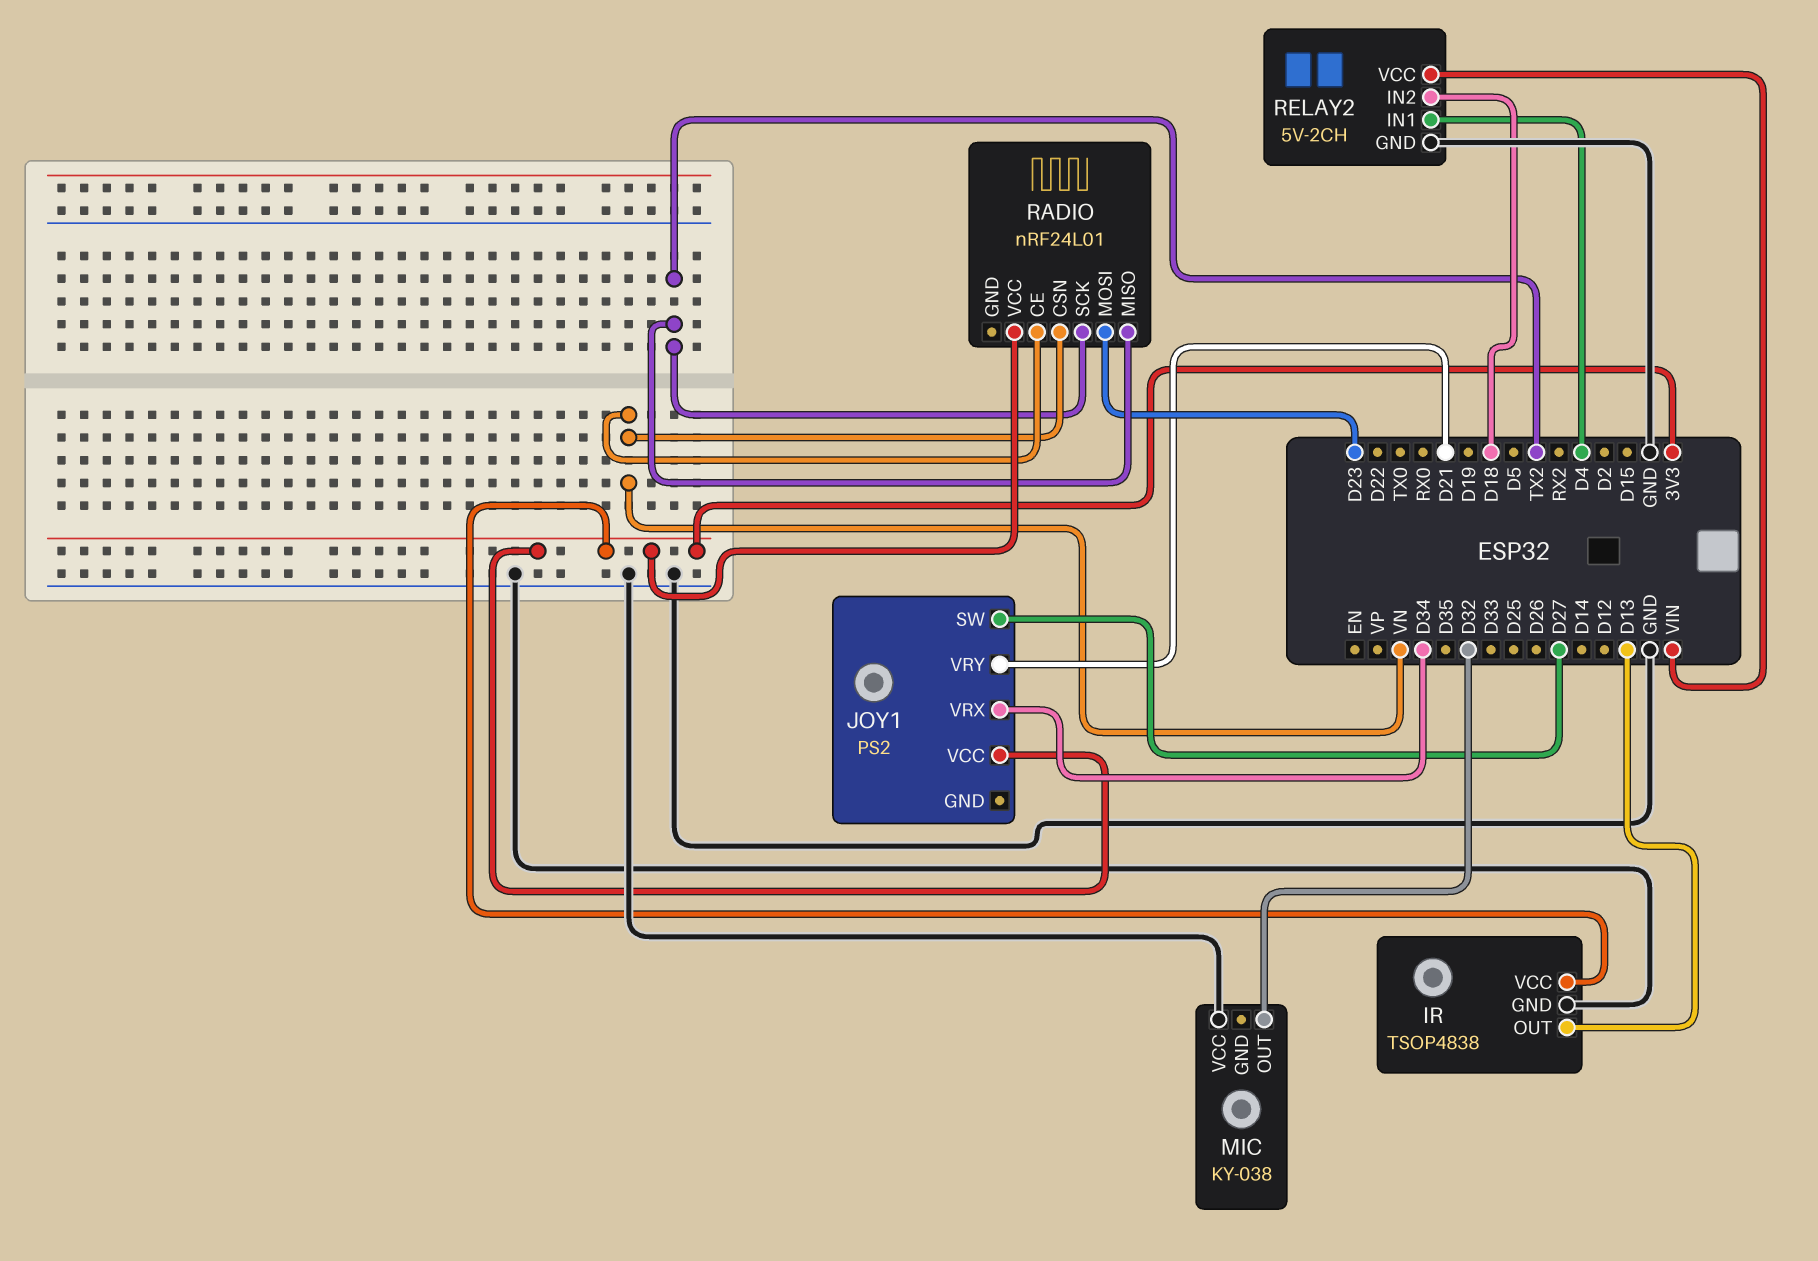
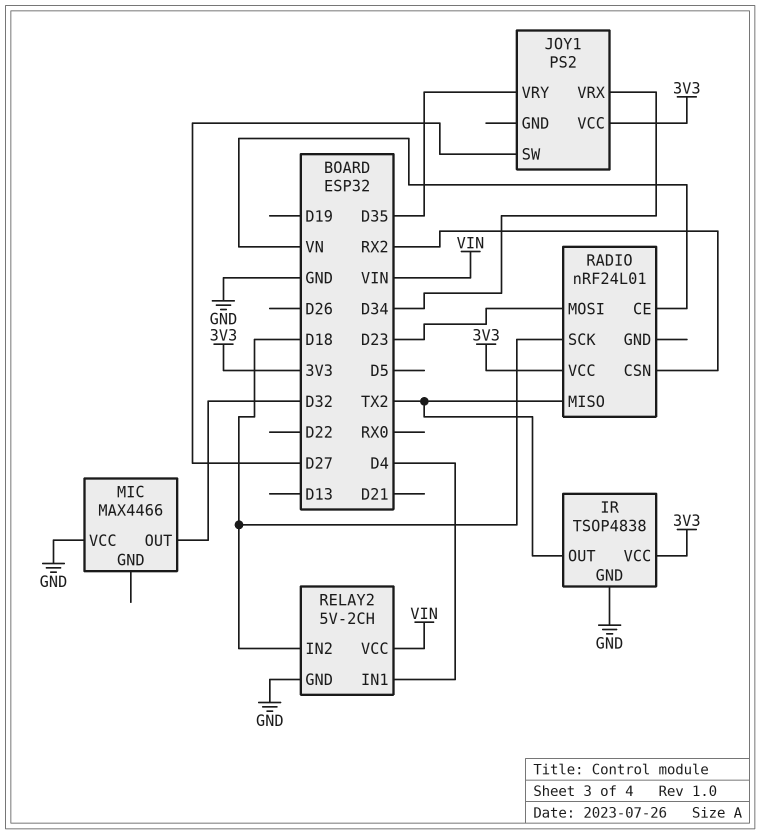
IR pin OUT: D13 -> TX2
JOY1 pin VRY: D21 -> D35
MIC: KY-038 -> MAX4466
RADIO pin CSN: VN -> RX2
RADIO pin SCK: TX2 -> D18

